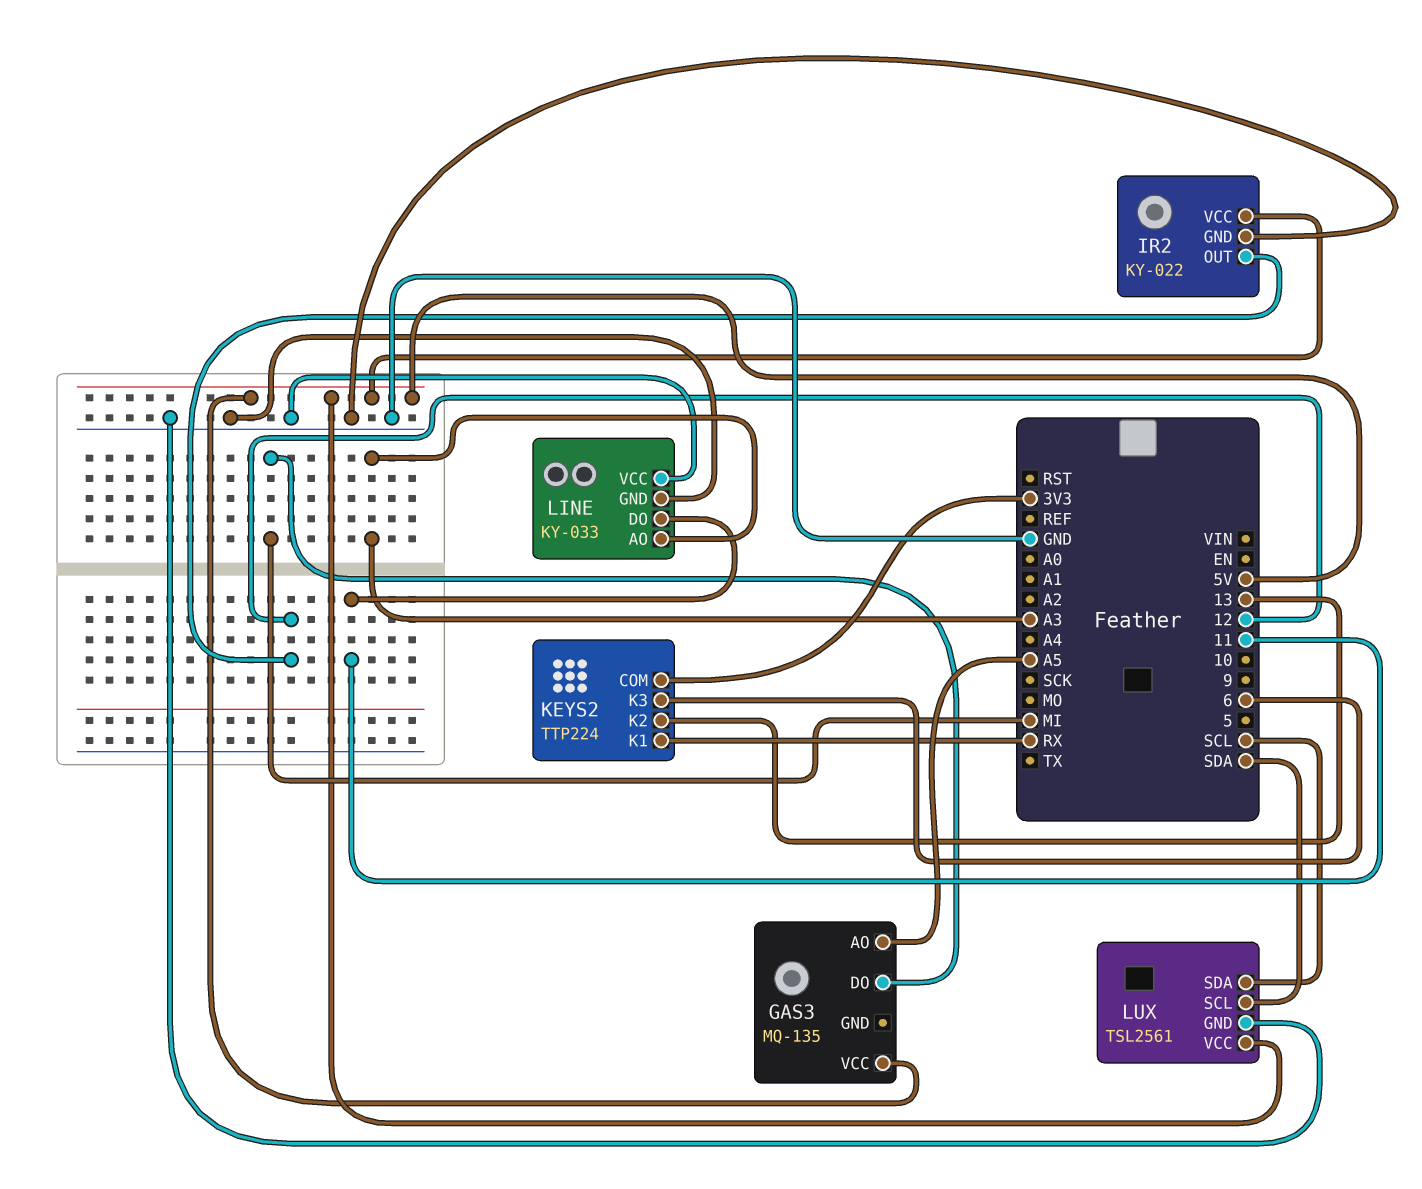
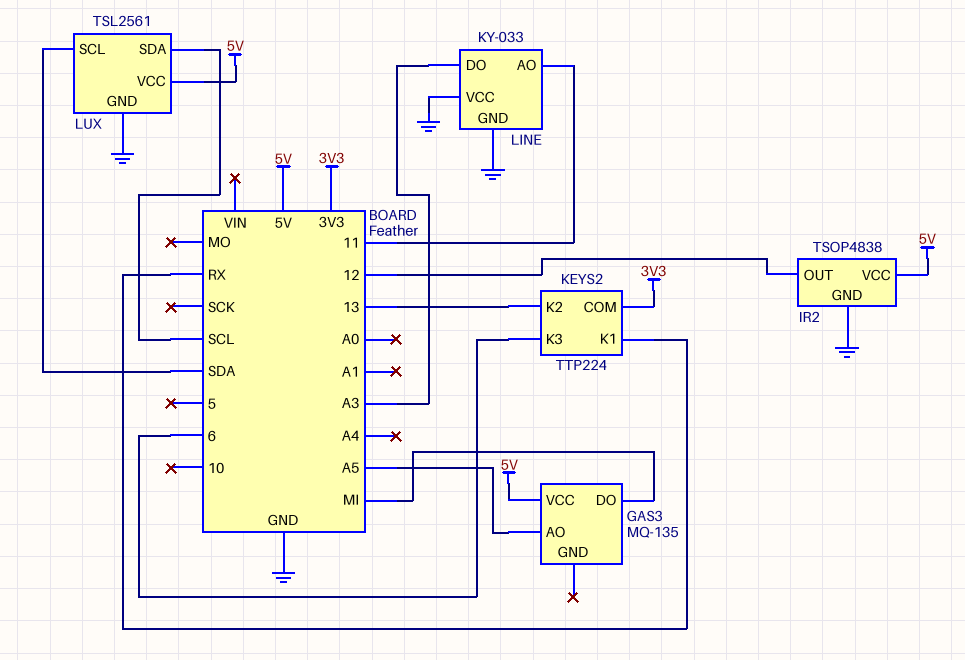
IR2: KY-022 -> TSOP4838
LINE pin AO: A3 -> 11
LINE pin DO: 11 -> A3

